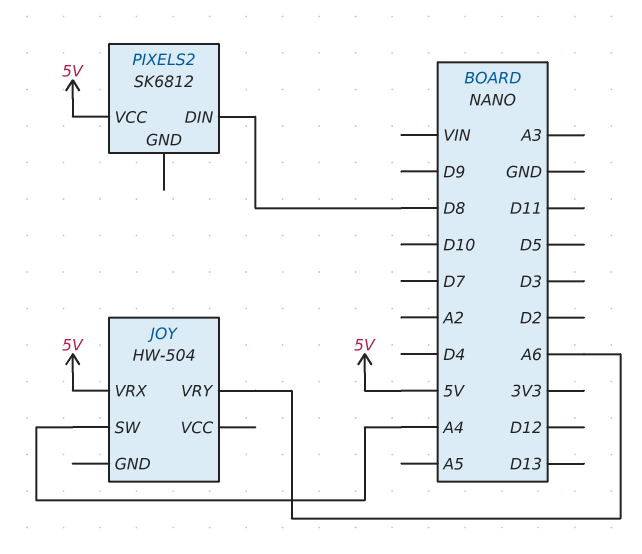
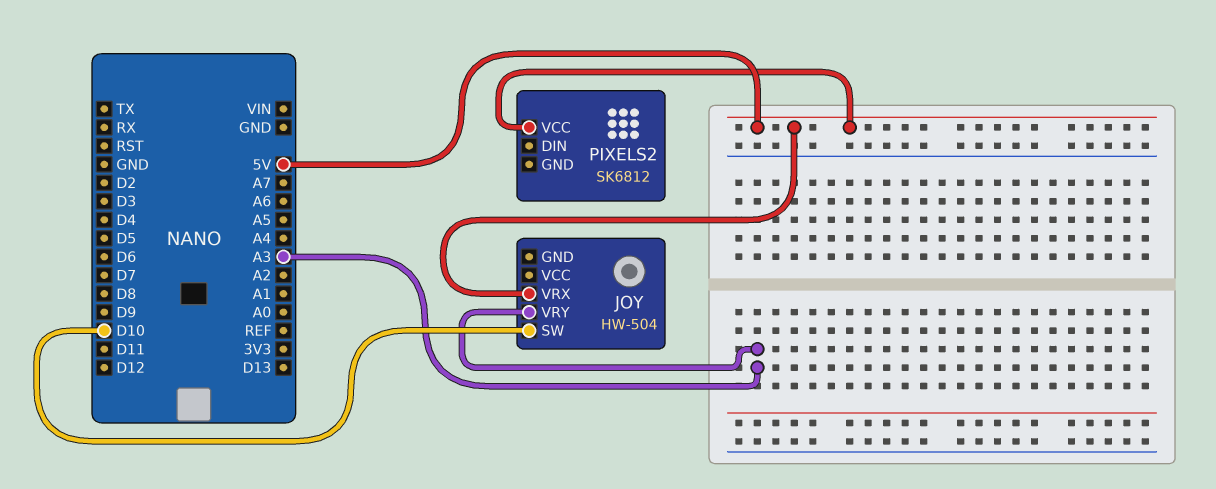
JOY pin SW: A4 -> D10
JOY pin VRY: A6 -> A3
PIXELS2 pin DIN: D8 -> none

